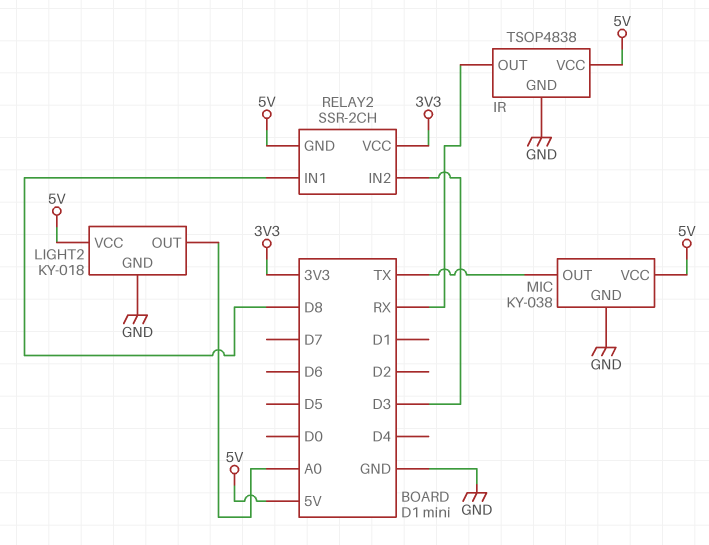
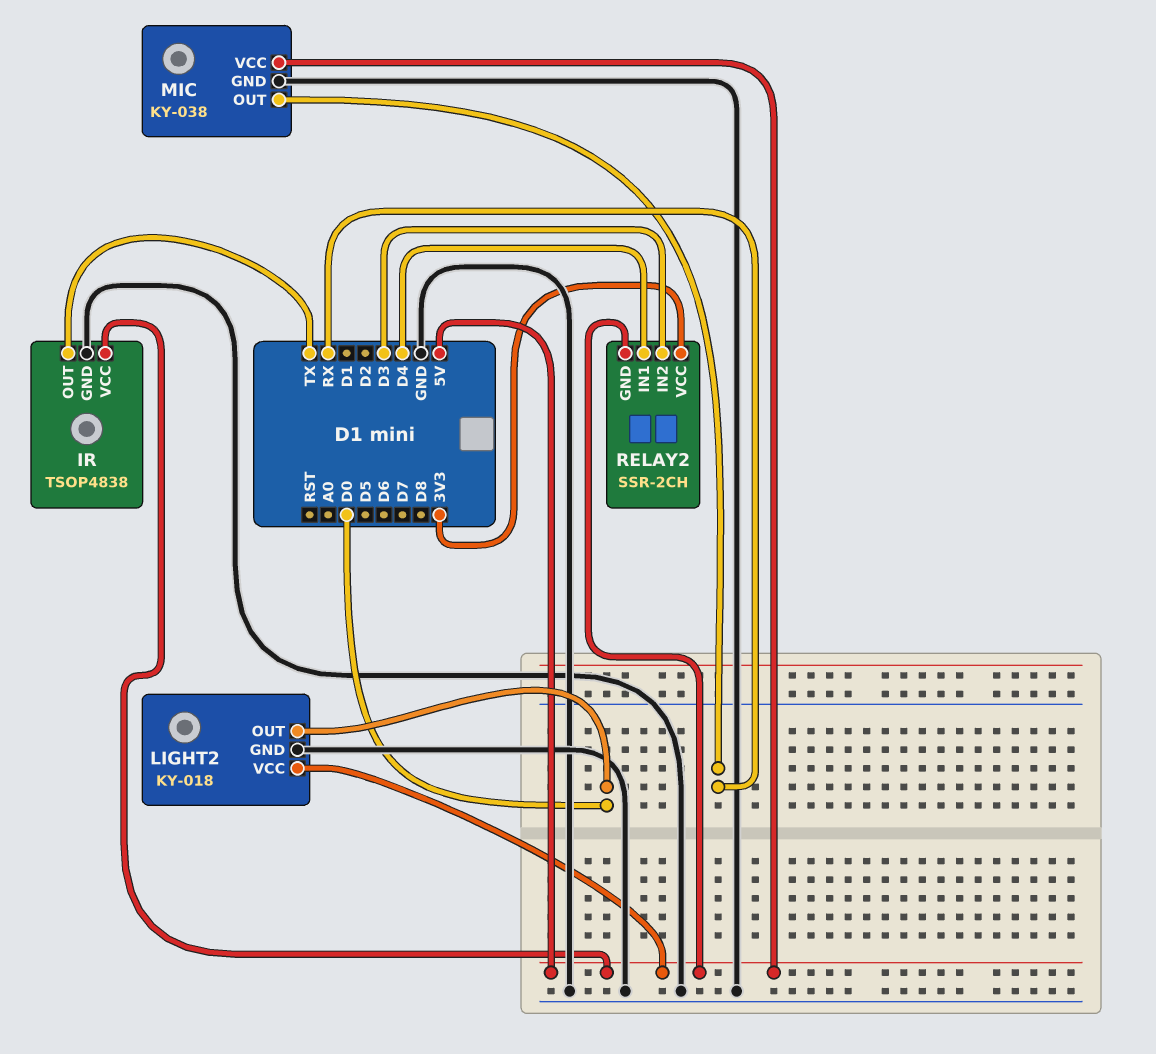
IR pin OUT: RX -> TX
LIGHT2 pin OUT: A0 -> D0
MIC pin OUT: TX -> RX
RELAY2 pin IN1: D8 -> D4

